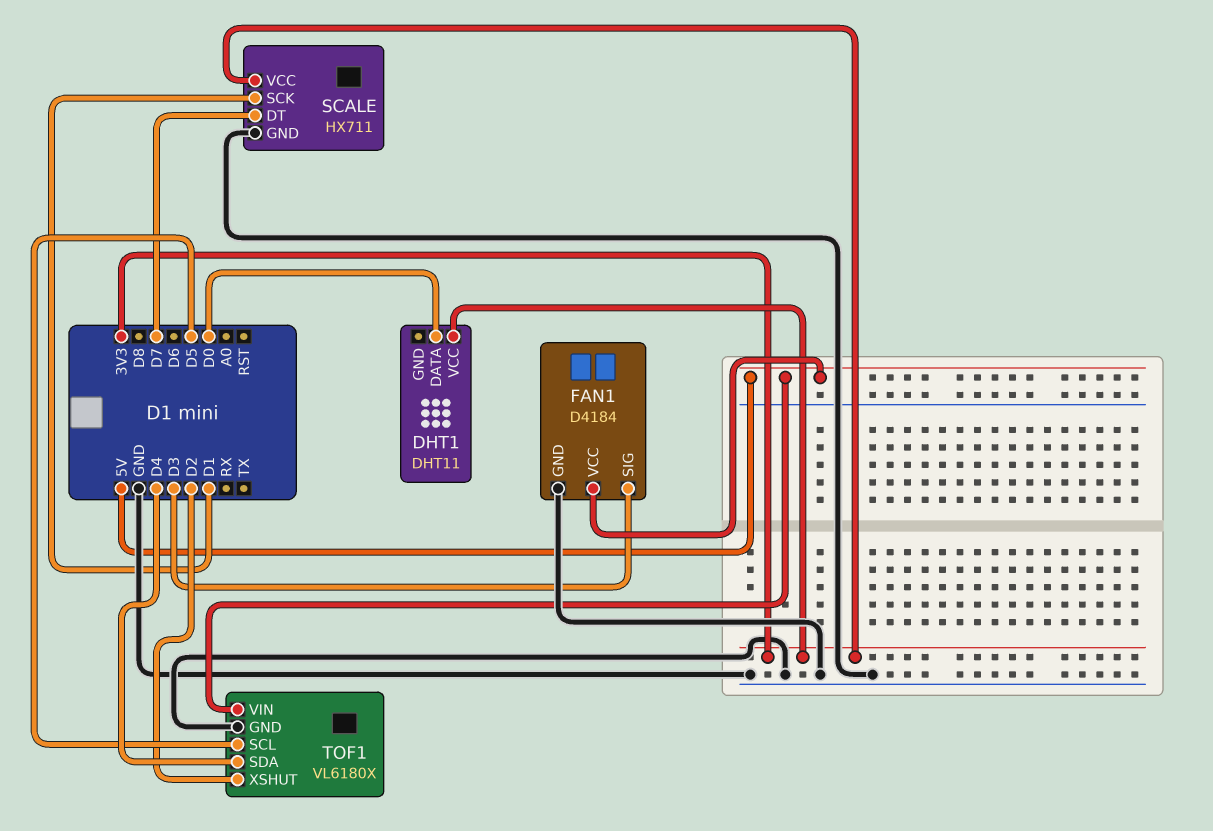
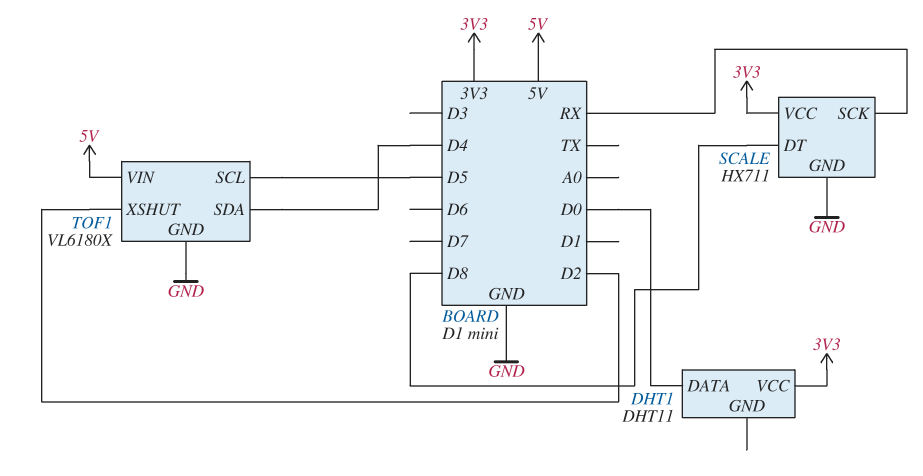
FAN1: D4184 -> none
FAN1 pin GND: GND -> none
FAN1 pin SIG: D3 -> none
FAN1 pin VCC: 5V -> none
SCALE pin DT: D7 -> D8
SCALE pin SCK: D1 -> RX

